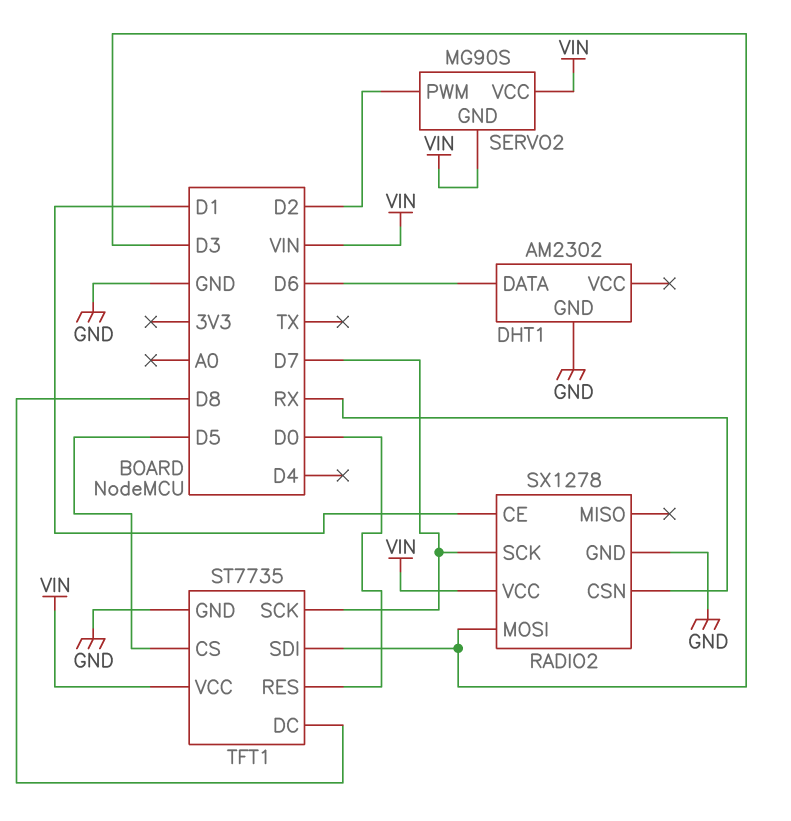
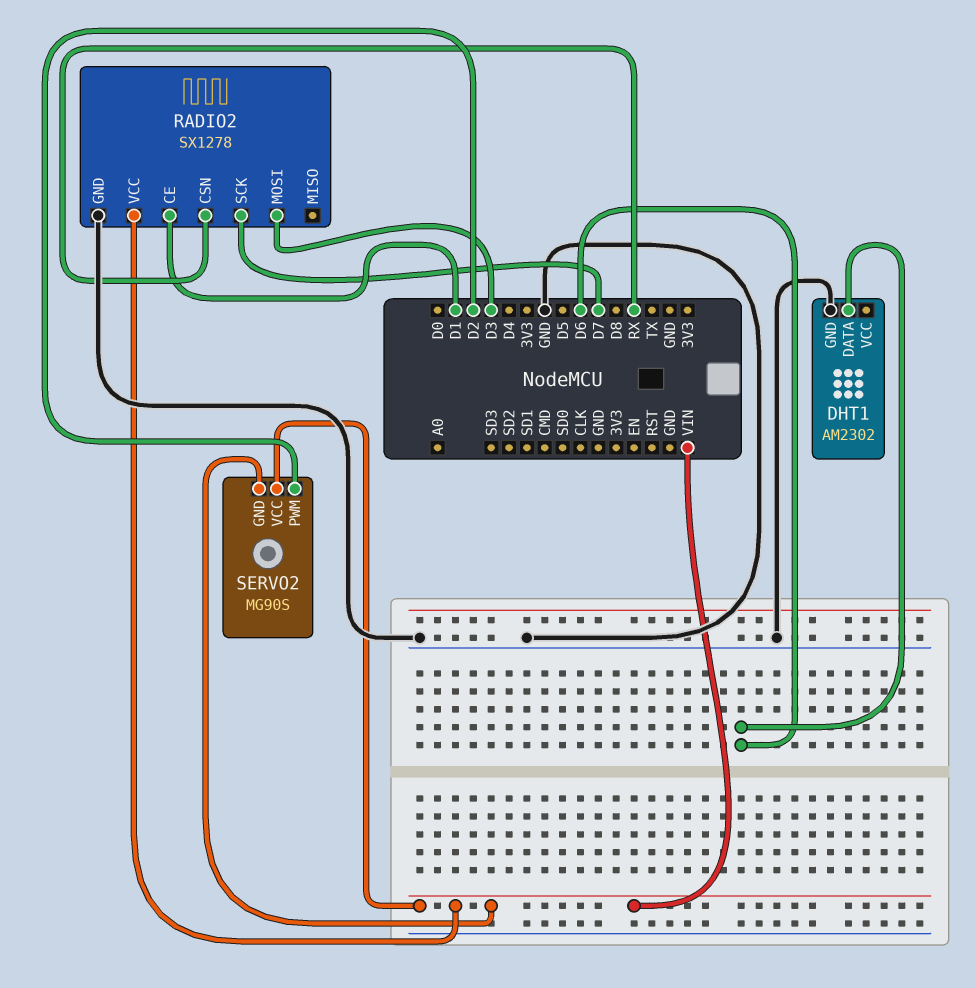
TFT1: ST7735 -> none
TFT1 pin CS: D5 -> none
TFT1 pin DC: D8 -> none
TFT1 pin GND: GND -> none
TFT1 pin RES: D0 -> none
TFT1 pin SCK: D7 -> none
TFT1 pin SDI: D3 -> none
TFT1 pin VCC: VIN -> none

